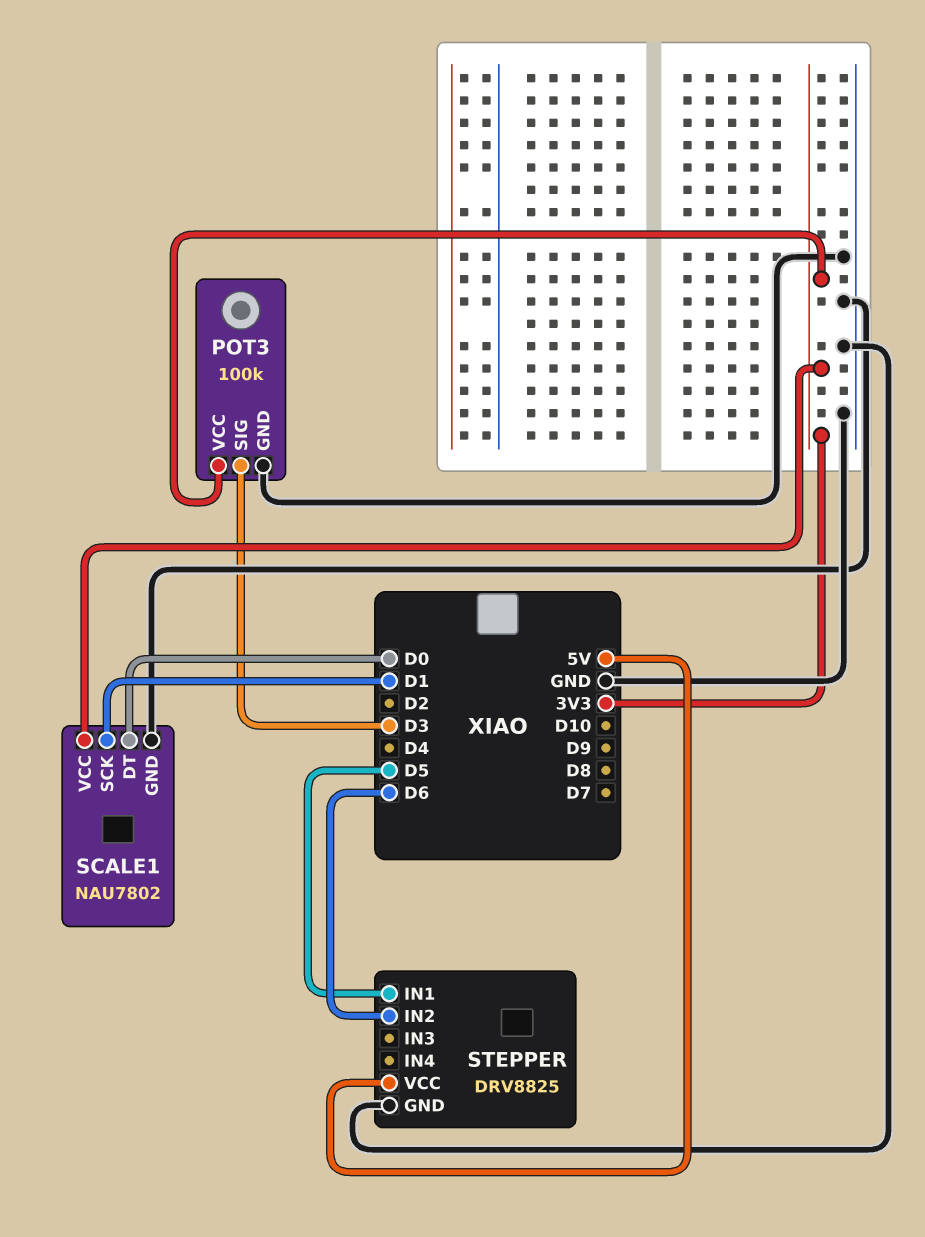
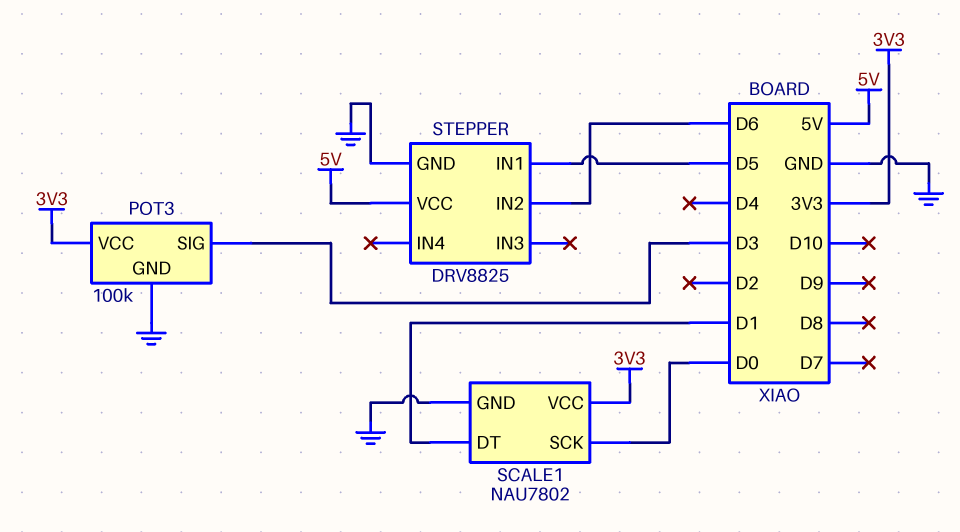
SCALE1 pin DT: D0 -> D1
SCALE1 pin SCK: D1 -> D0

